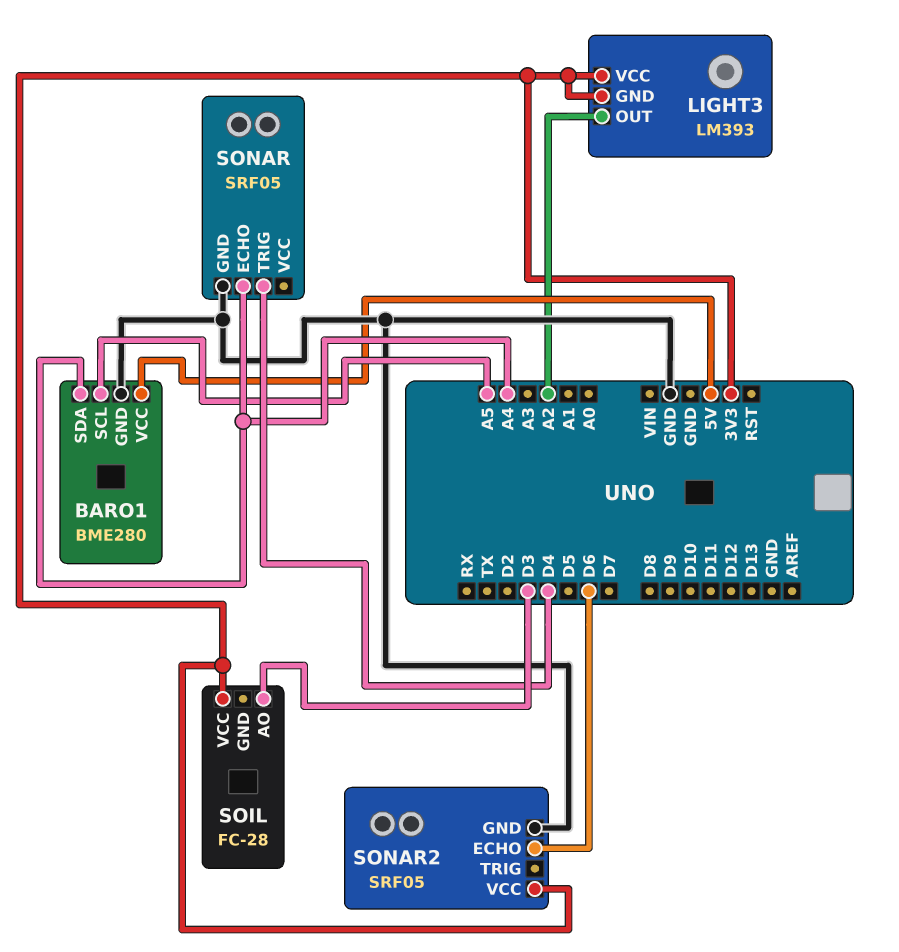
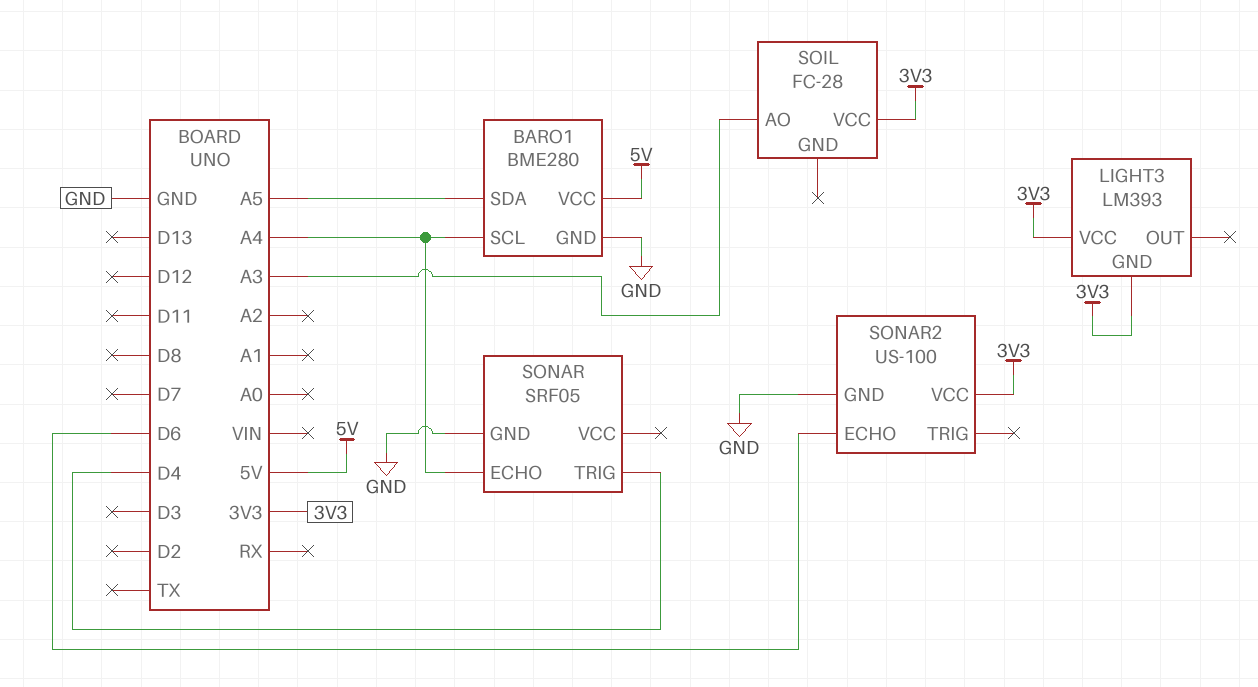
BARO1 pin SCL: A5 -> A4
BARO1 pin SDA: A4 -> A5
LIGHT3 pin OUT: A2 -> none
SOIL pin AO: D3 -> A3
SONAR2: SRF05 -> US-100

